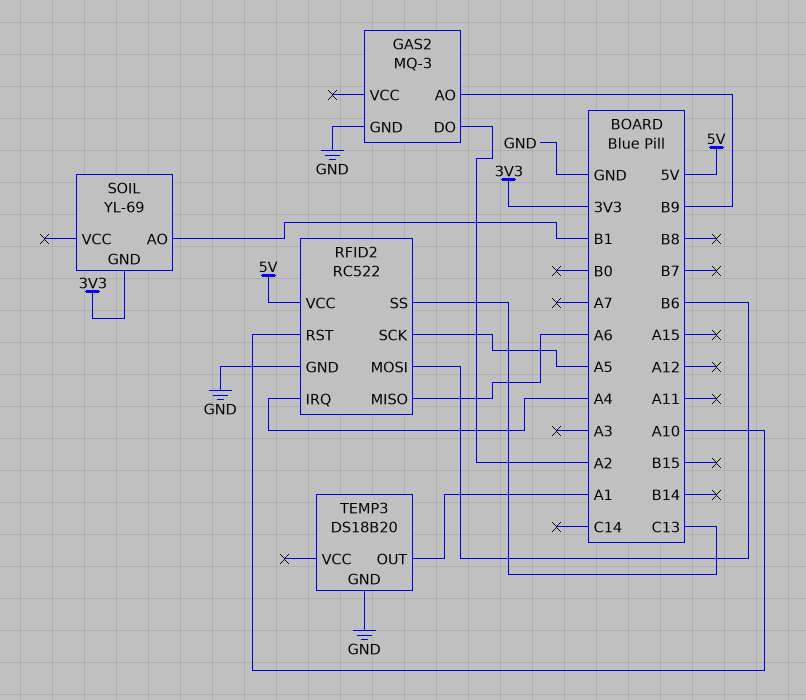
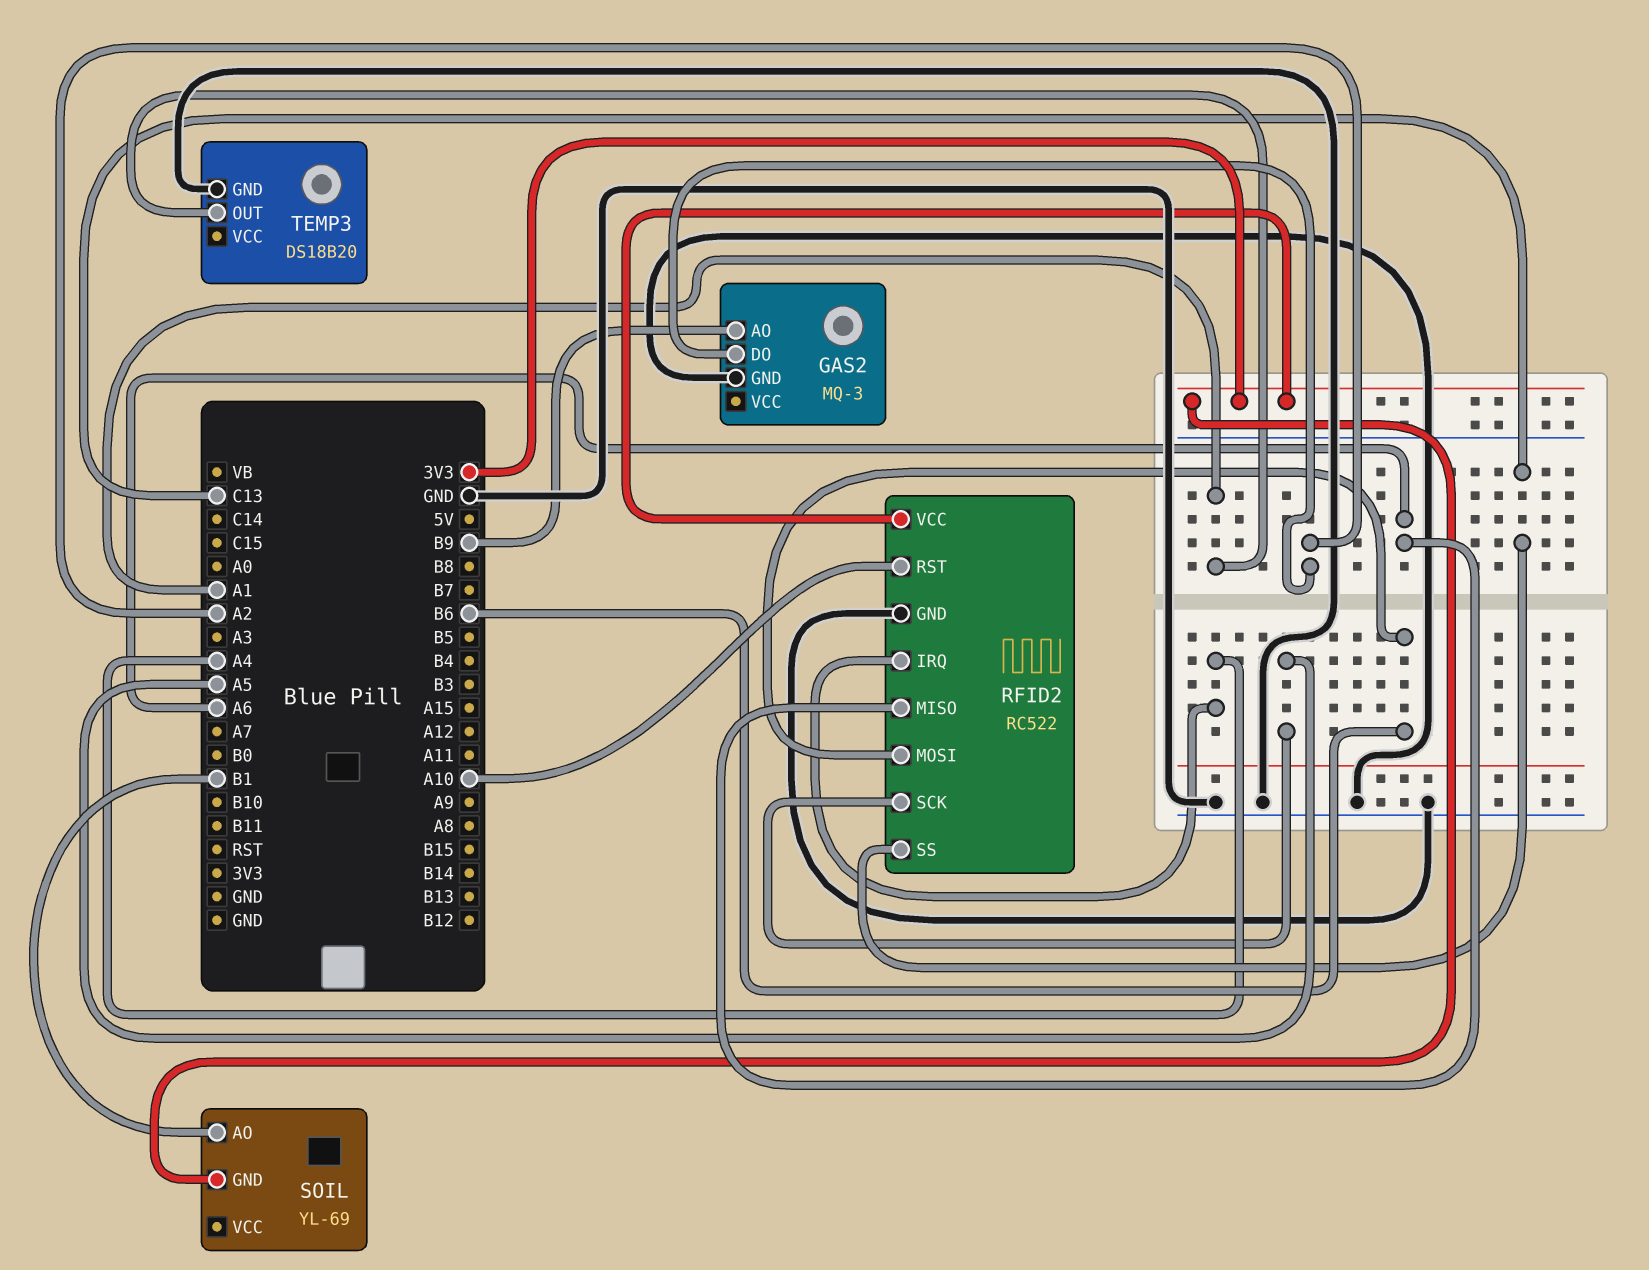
RFID2 pin VCC: 5V -> 3V3

